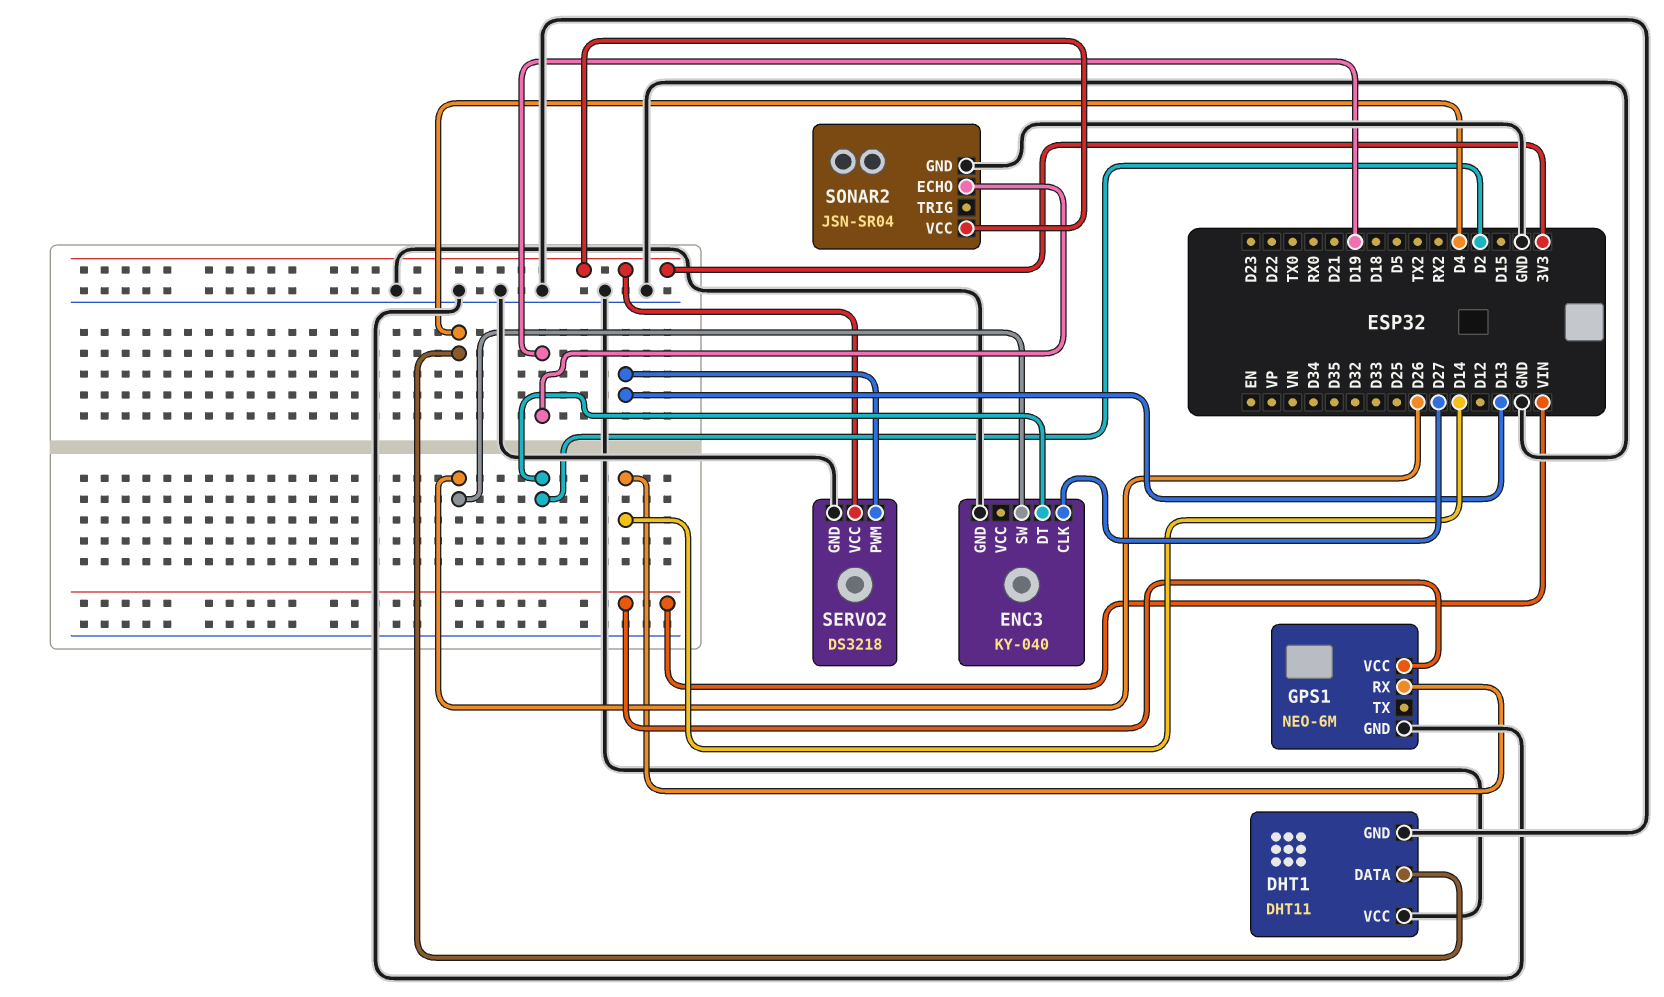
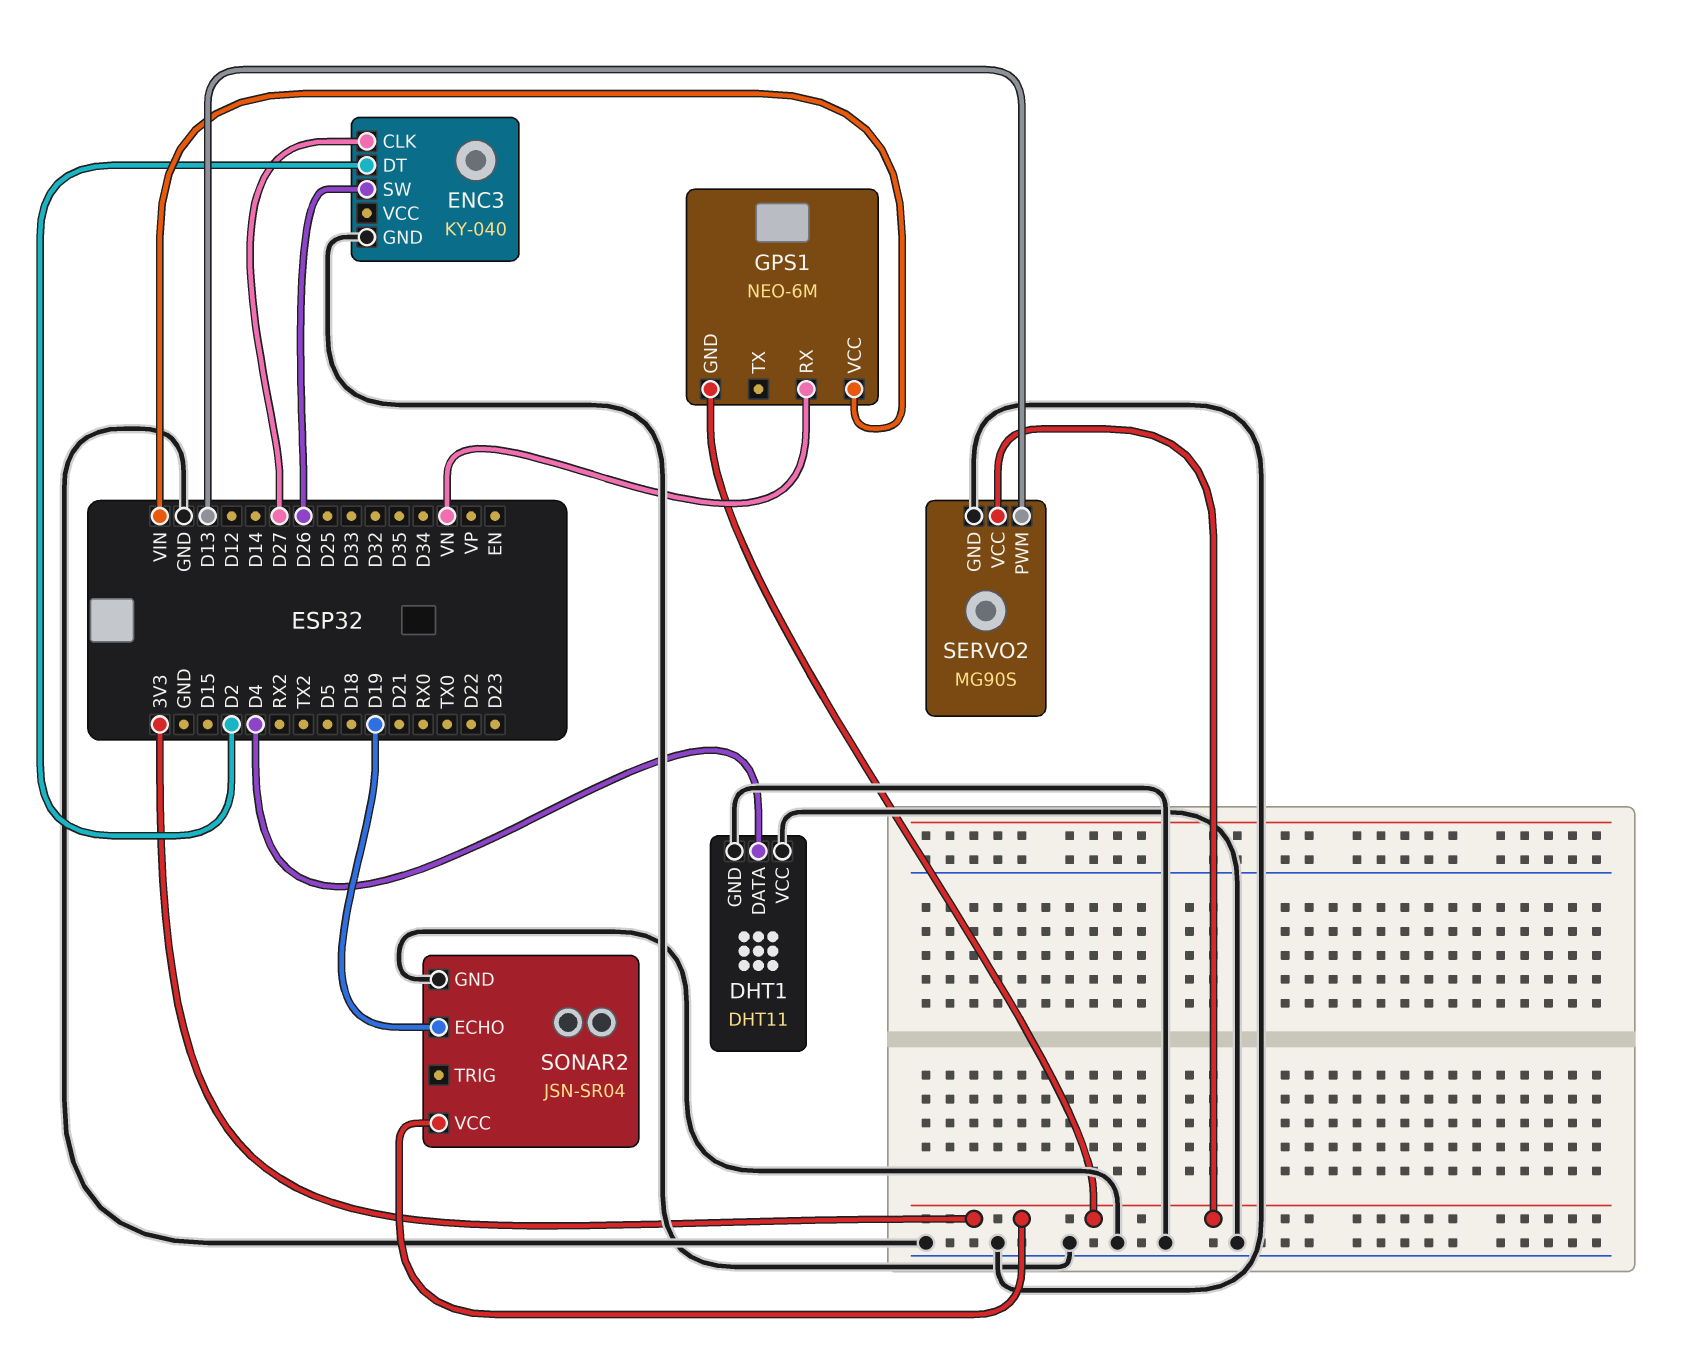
GPS1 pin GND: GND -> 3V3
GPS1 pin RX: D14 -> VN
SERVO2: DS3218 -> MG90S

